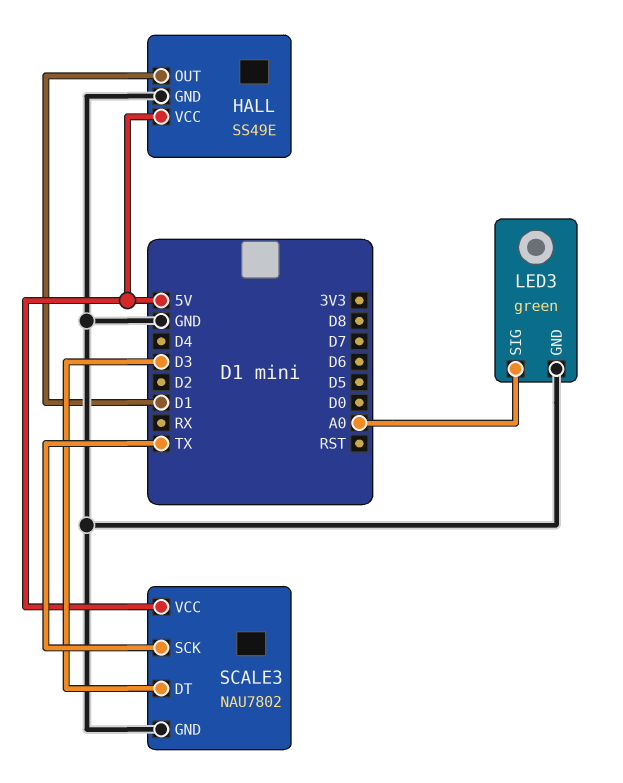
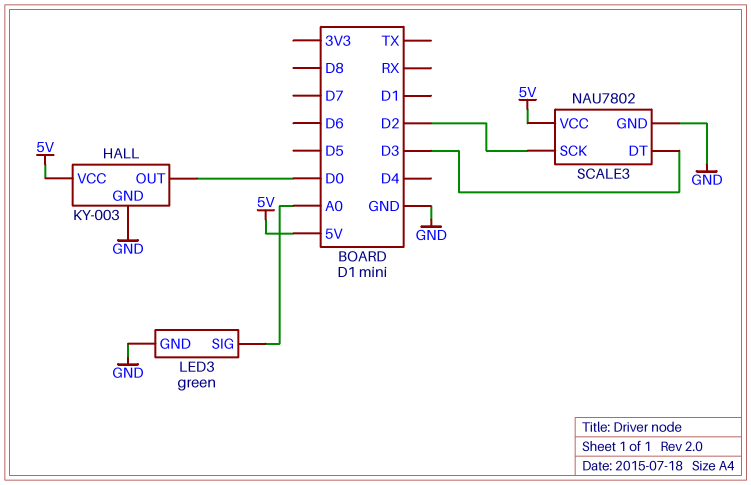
HALL: SS49E -> KY-003
HALL pin OUT: D1 -> D0
SCALE3 pin SCK: TX -> D2

